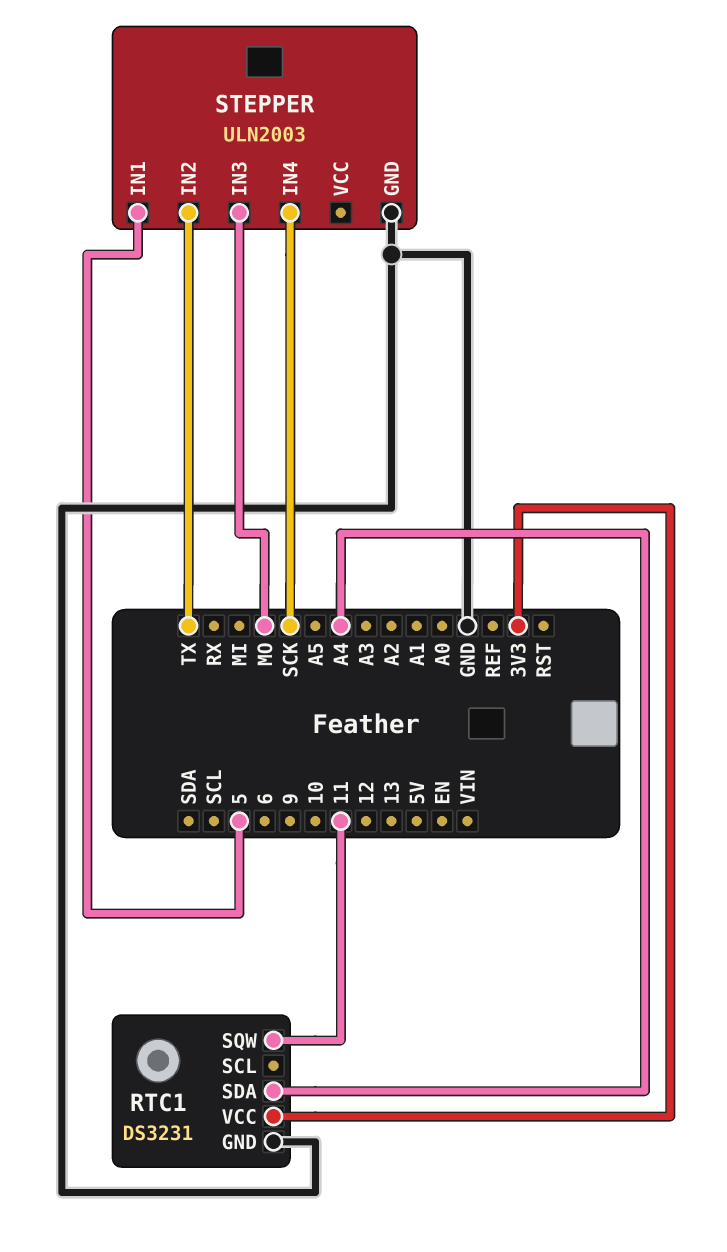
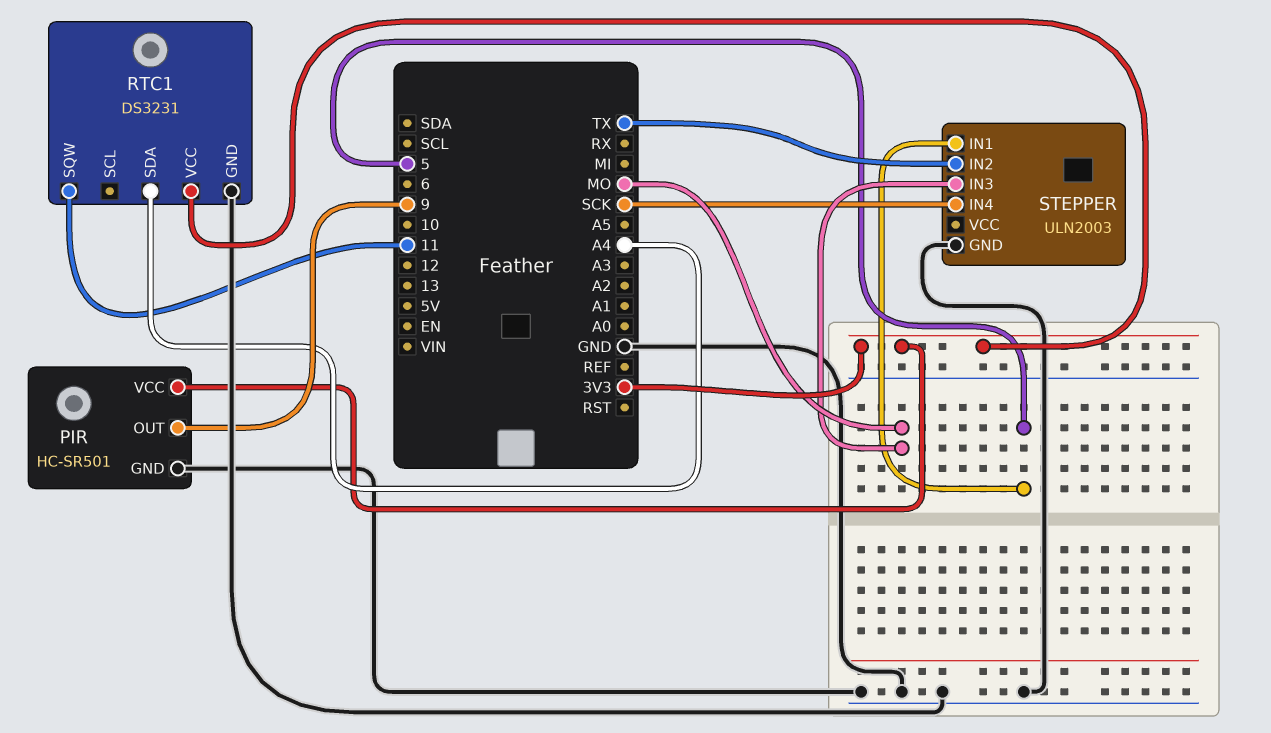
PIR: none -> HC-SR501
PIR pin GND: none -> GND
PIR pin OUT: none -> 9
PIR pin VCC: none -> 3V3

